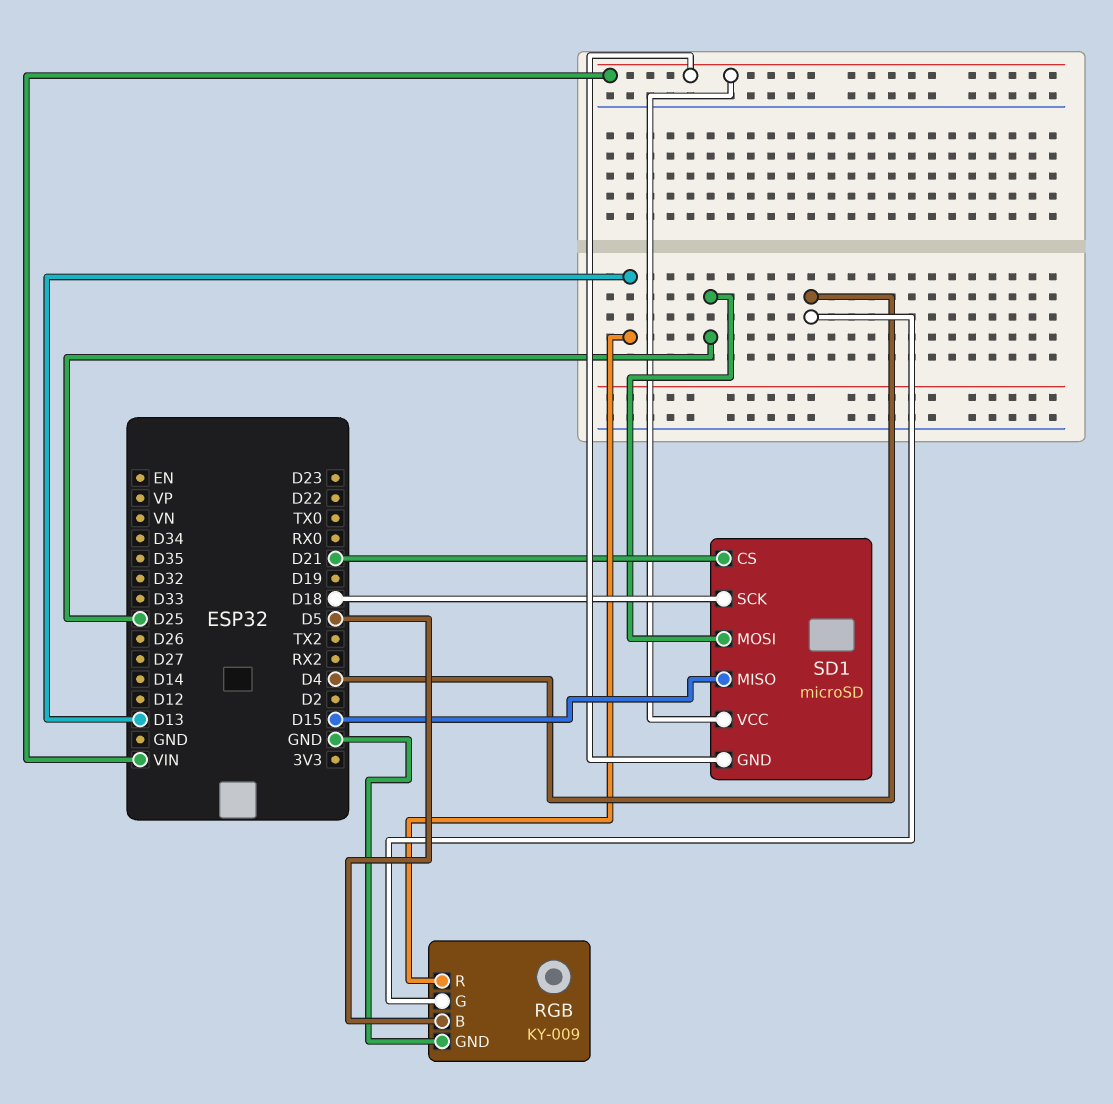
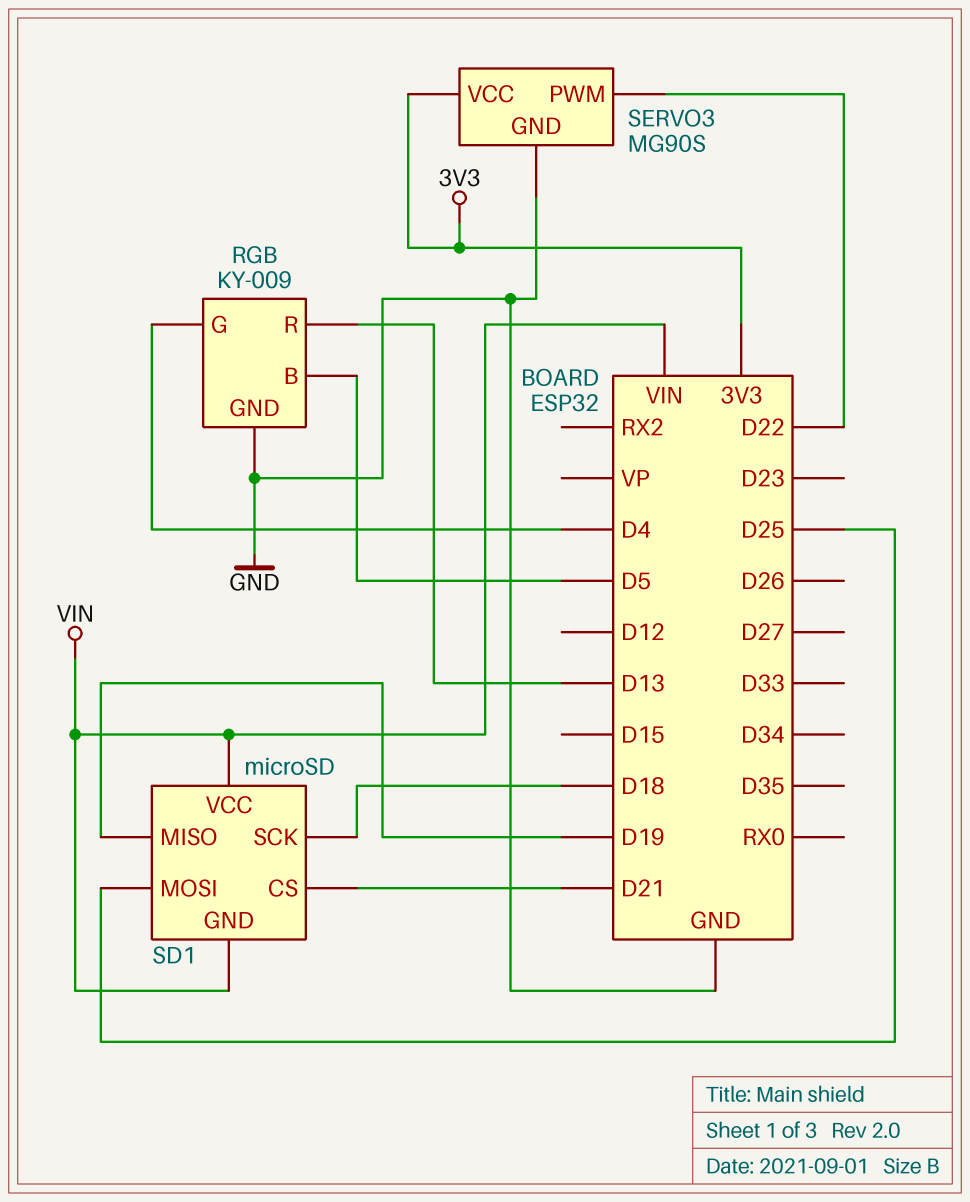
SD1 pin MISO: D15 -> D19
SERVO3: none -> MG90S
SERVO3 pin GND: none -> GND
SERVO3 pin PWM: none -> D22
SERVO3 pin VCC: none -> 3V3

